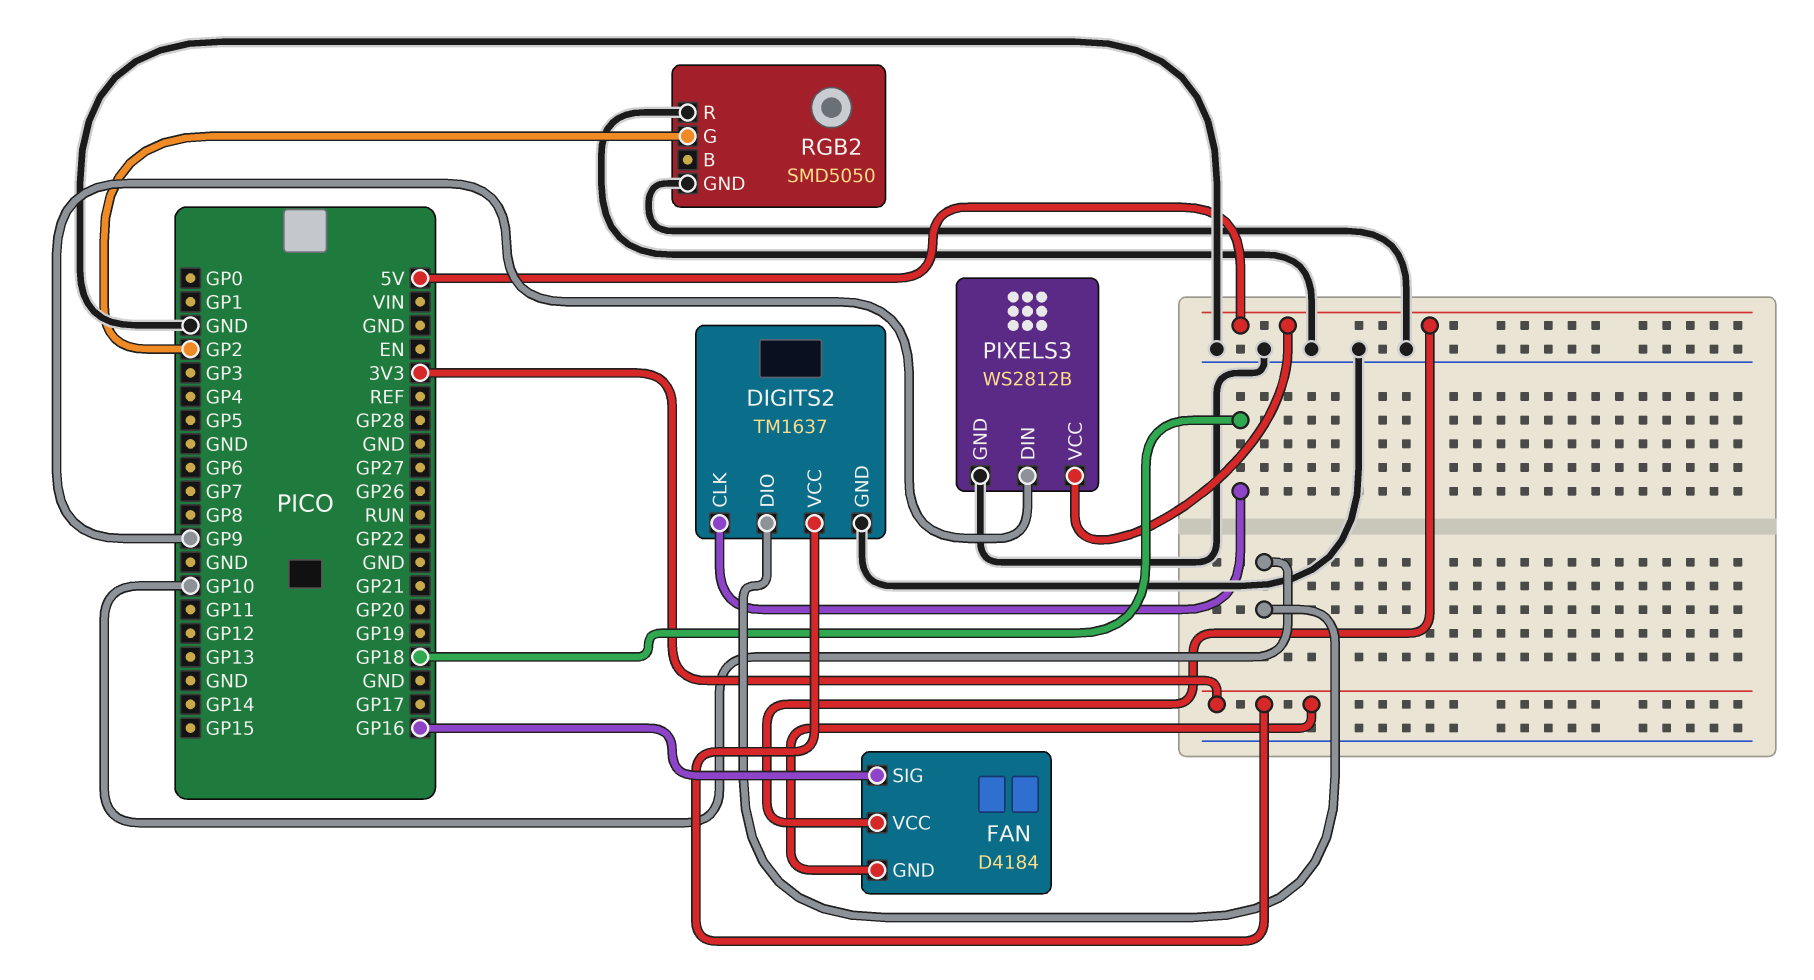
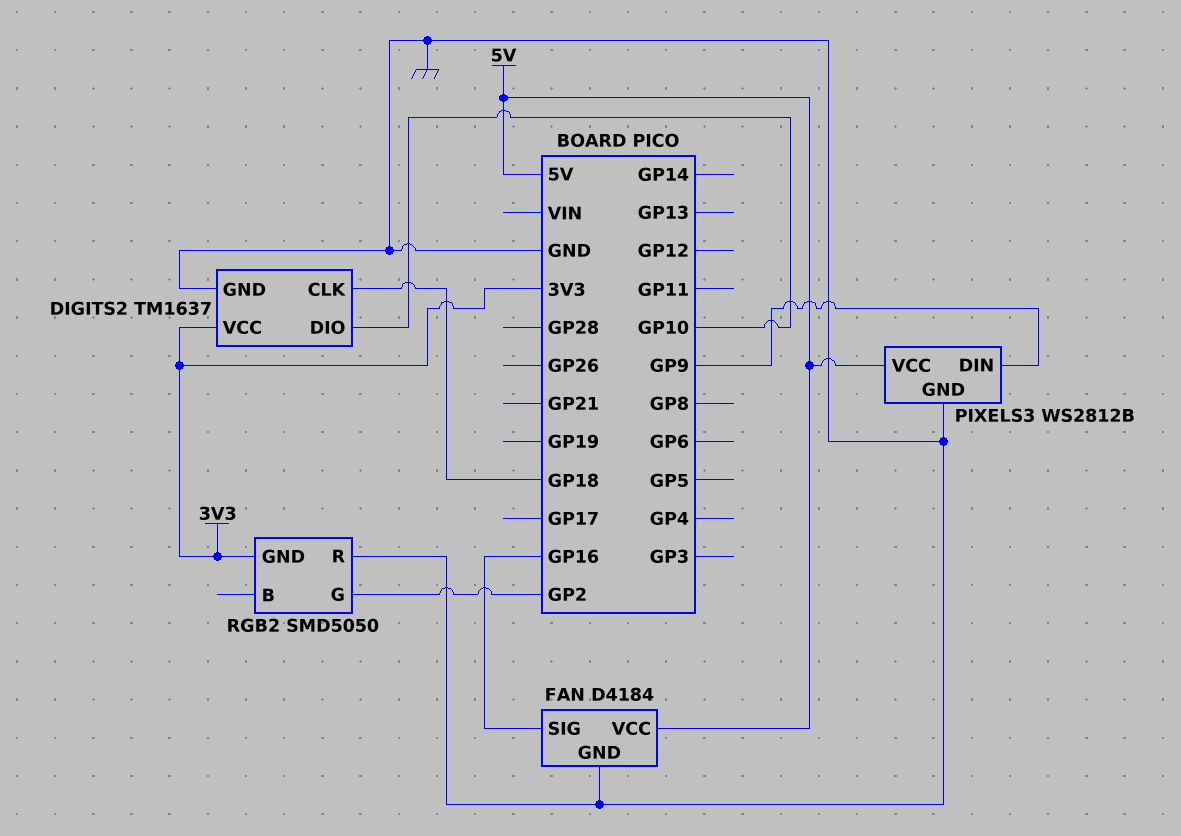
FAN pin GND: 3V3 -> GND
RGB2 pin GND: GND -> 3V3

